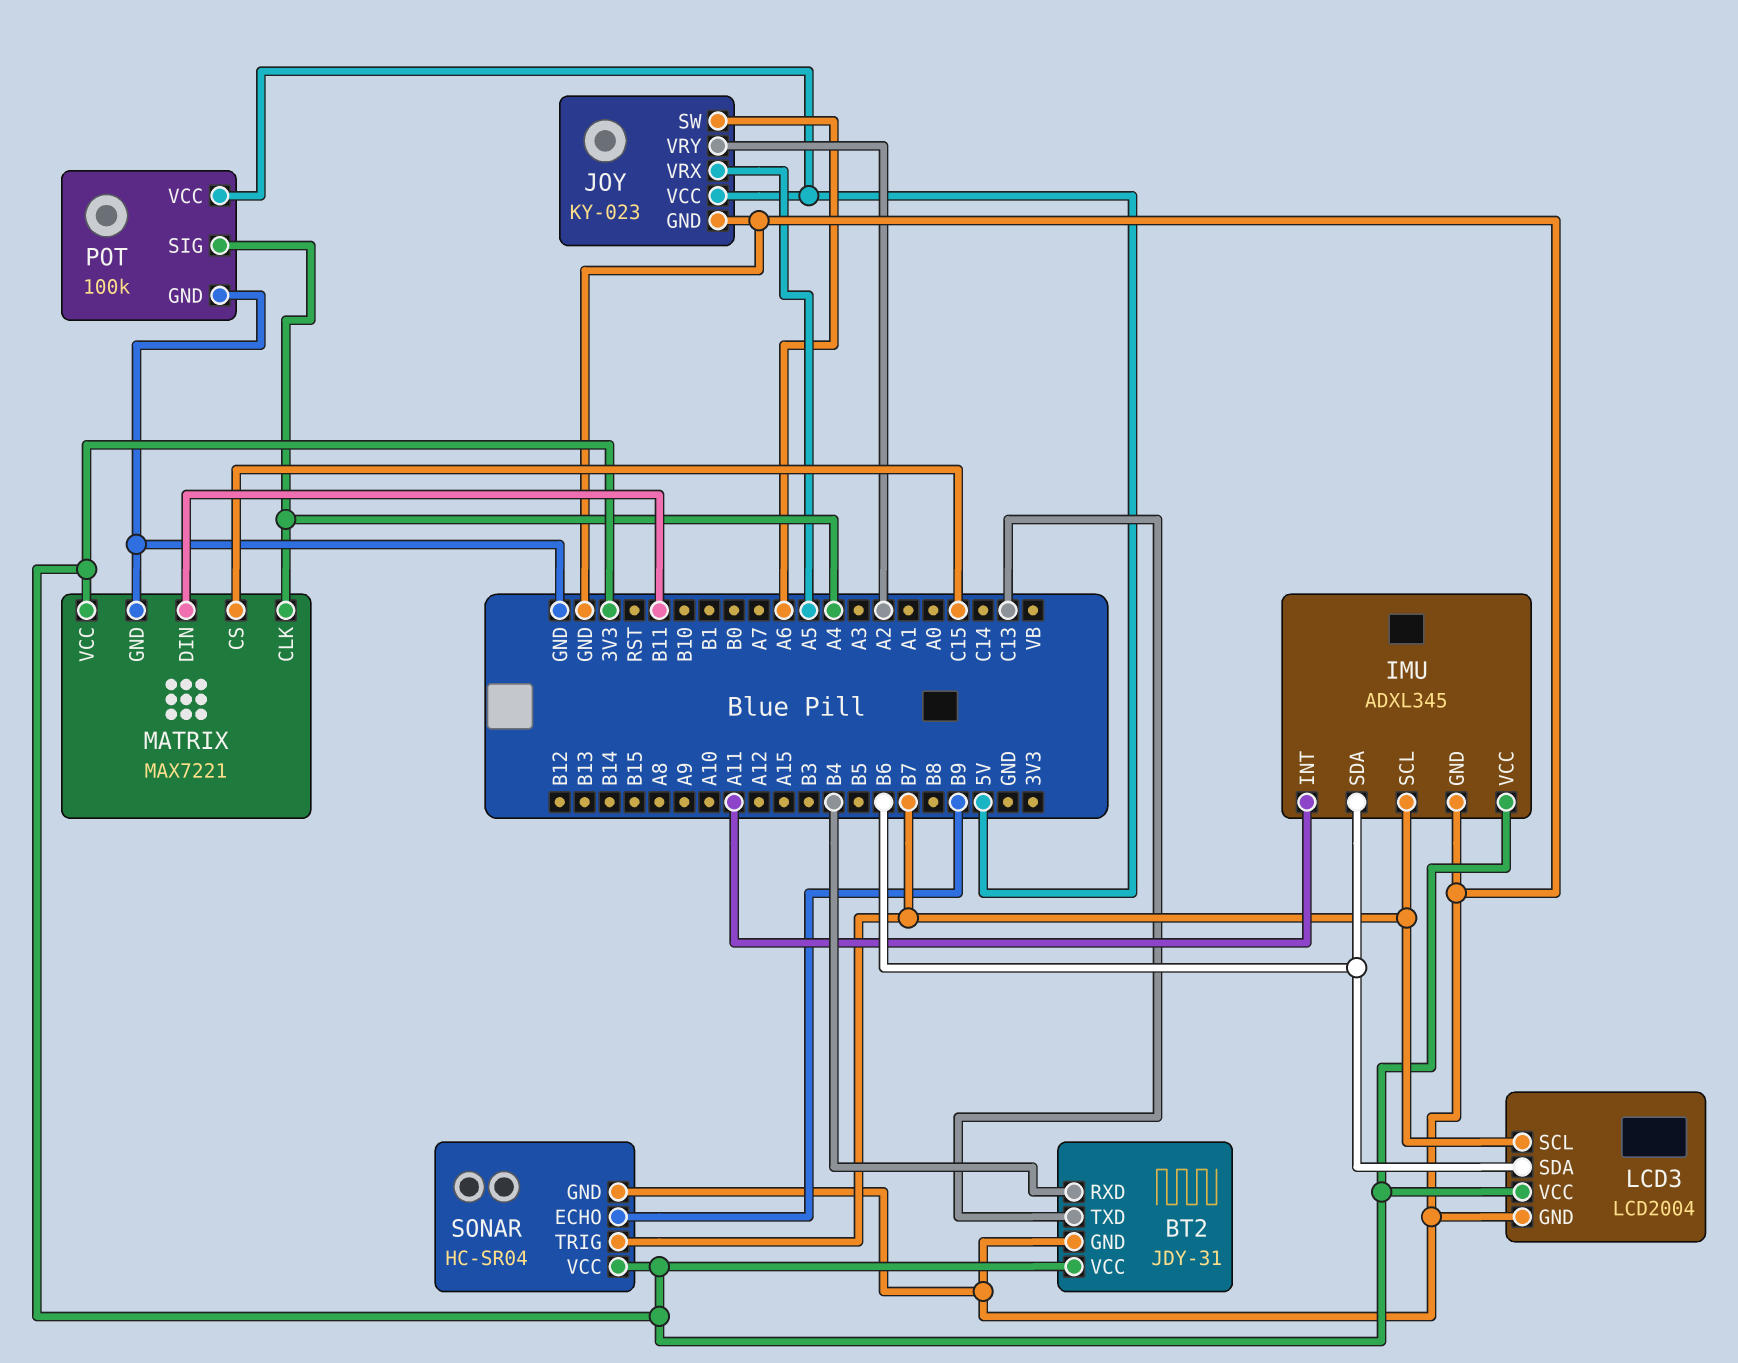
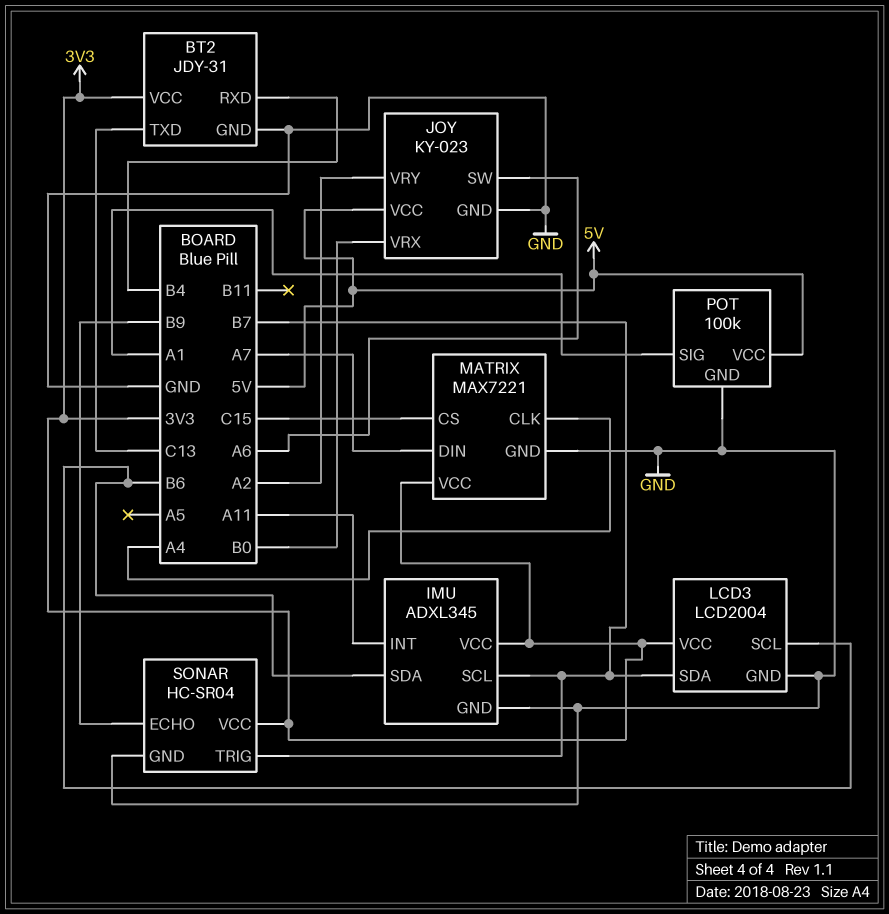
JOY pin VRX: A5 -> B0
LCD3 pin SCL: B7 -> B6
LCD3 pin SDA: B6 -> B7
MATRIX pin DIN: B11 -> A7
POT pin SIG: A4 -> A1

